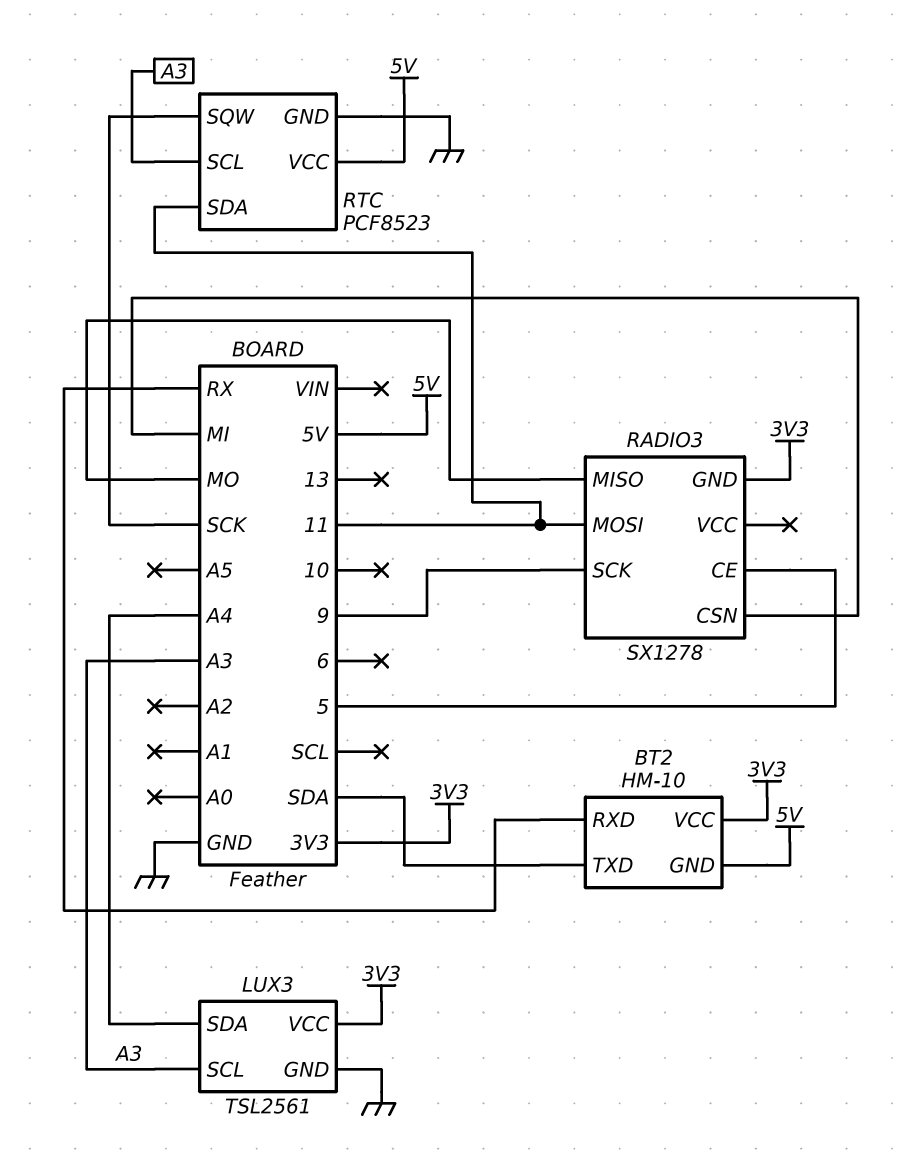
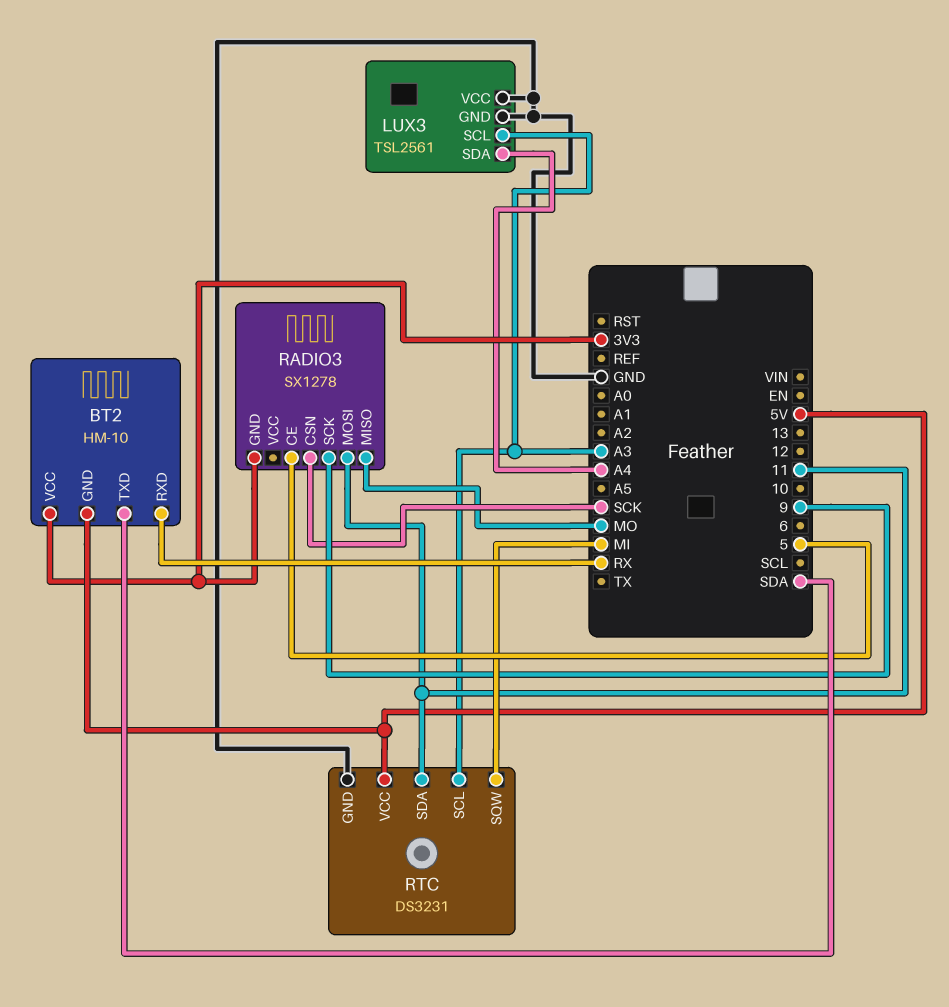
LUX3 pin VCC: 3V3 -> GND
RADIO3 pin CSN: MI -> SCK
RTC: PCF8523 -> DS3231
RTC pin SQW: SCK -> MI

